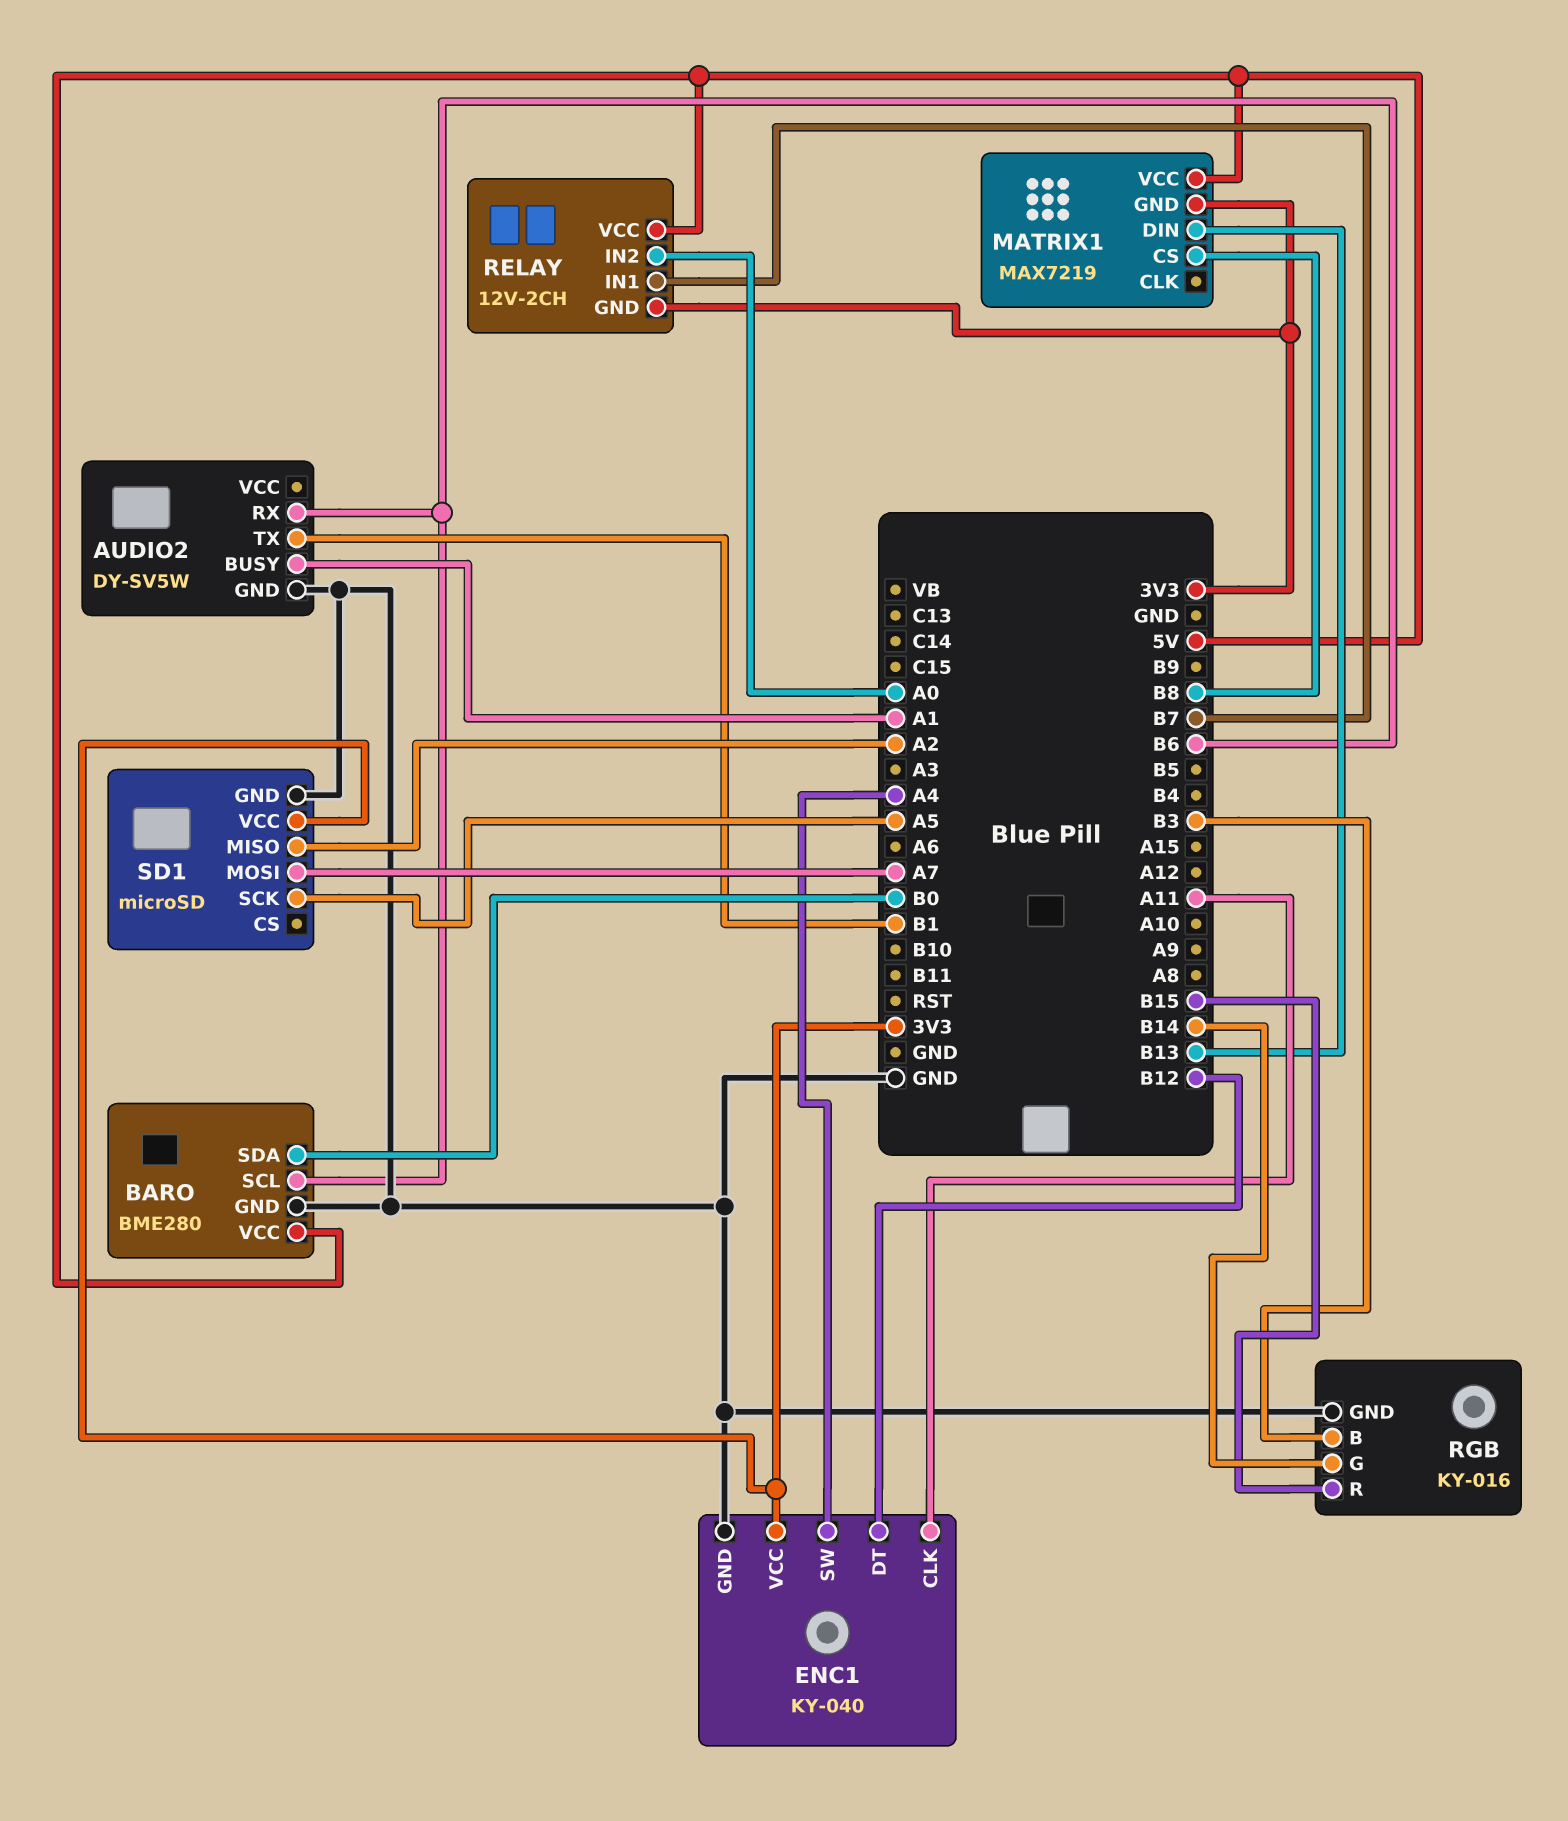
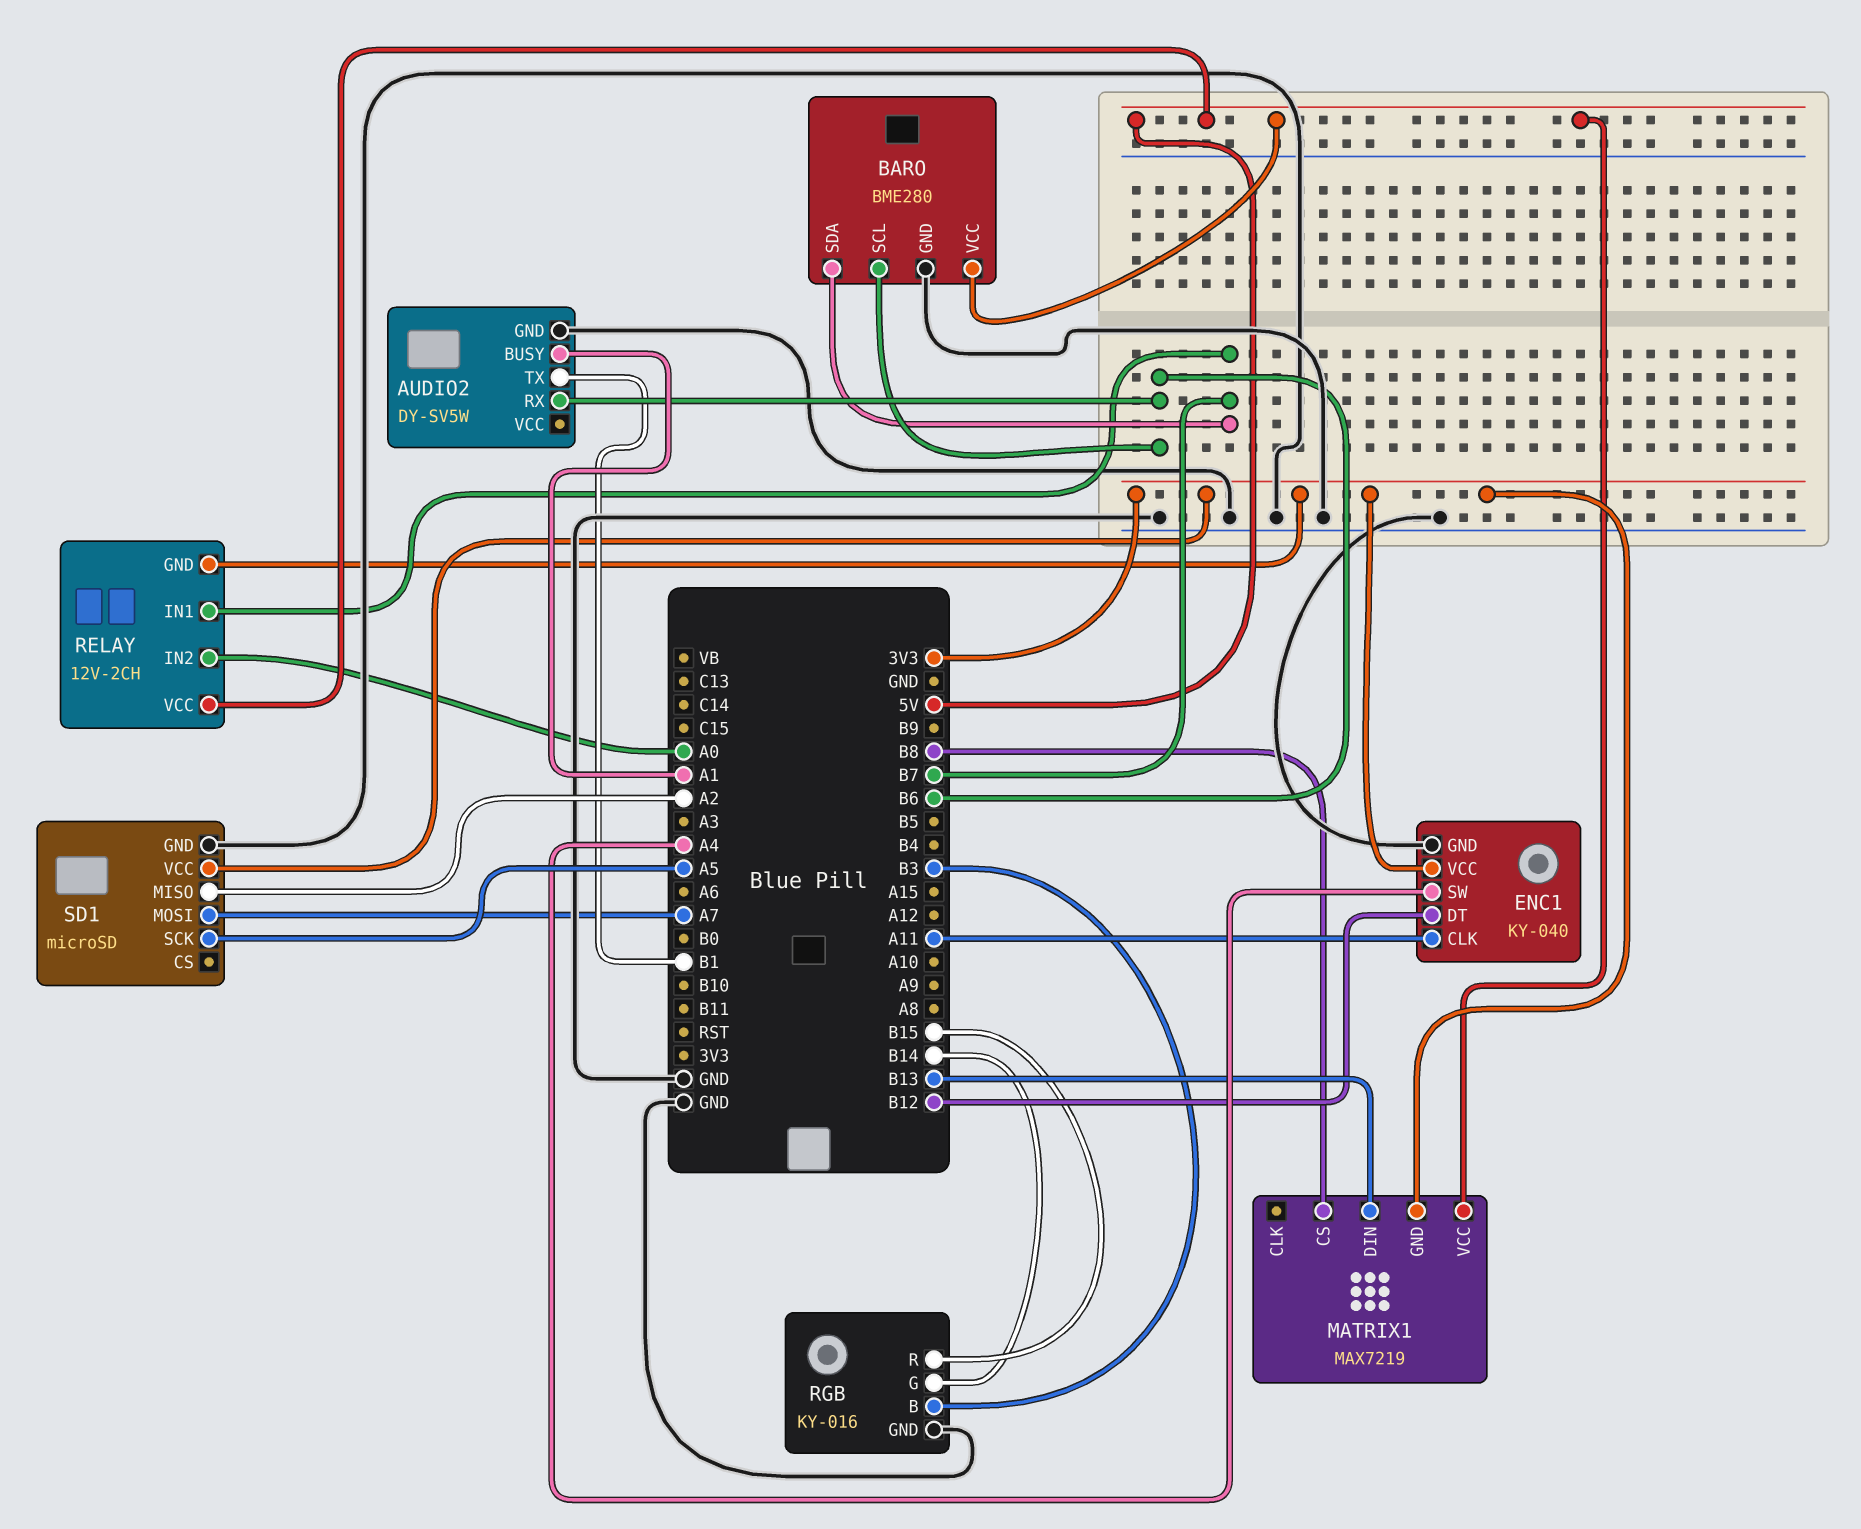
BARO pin SDA: B0 -> B7

